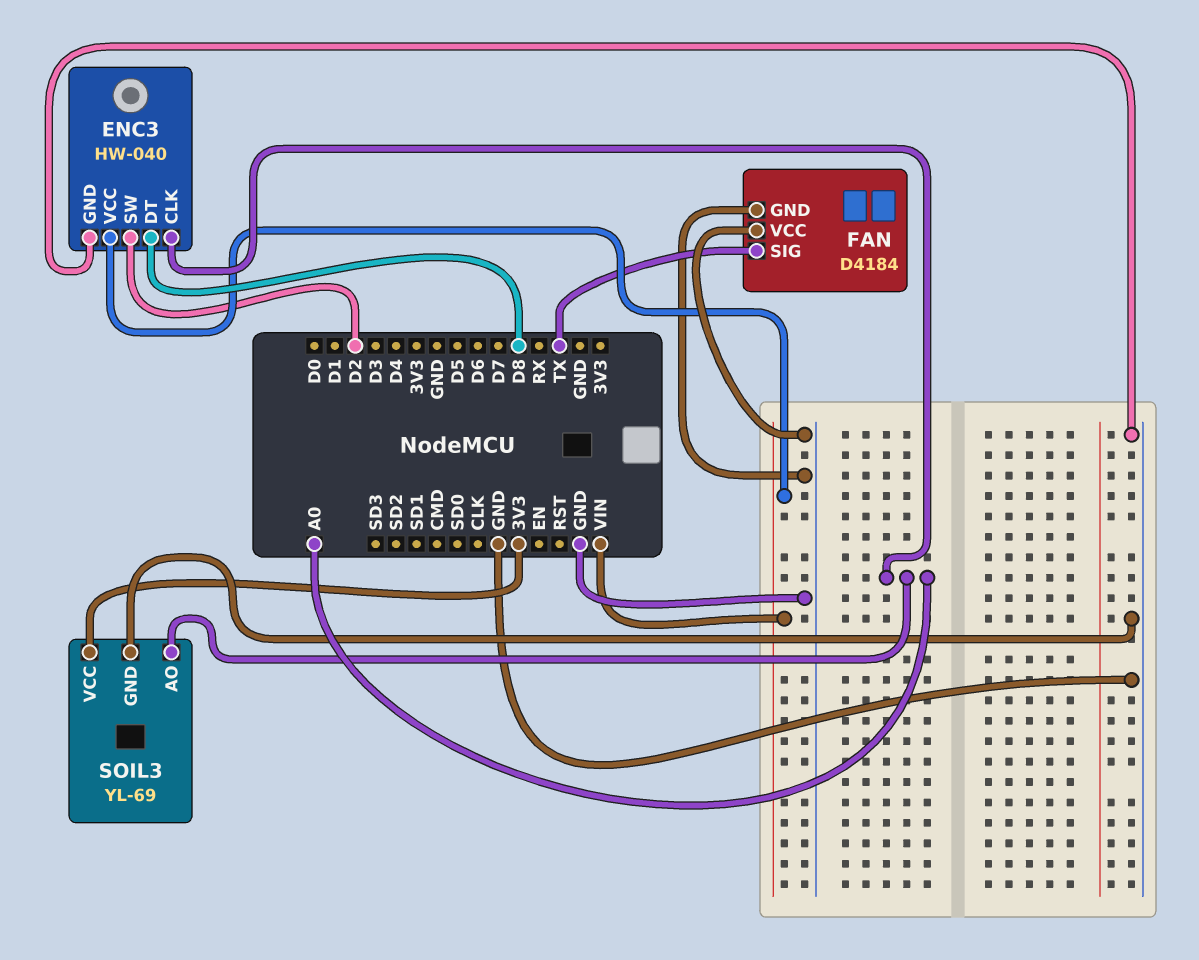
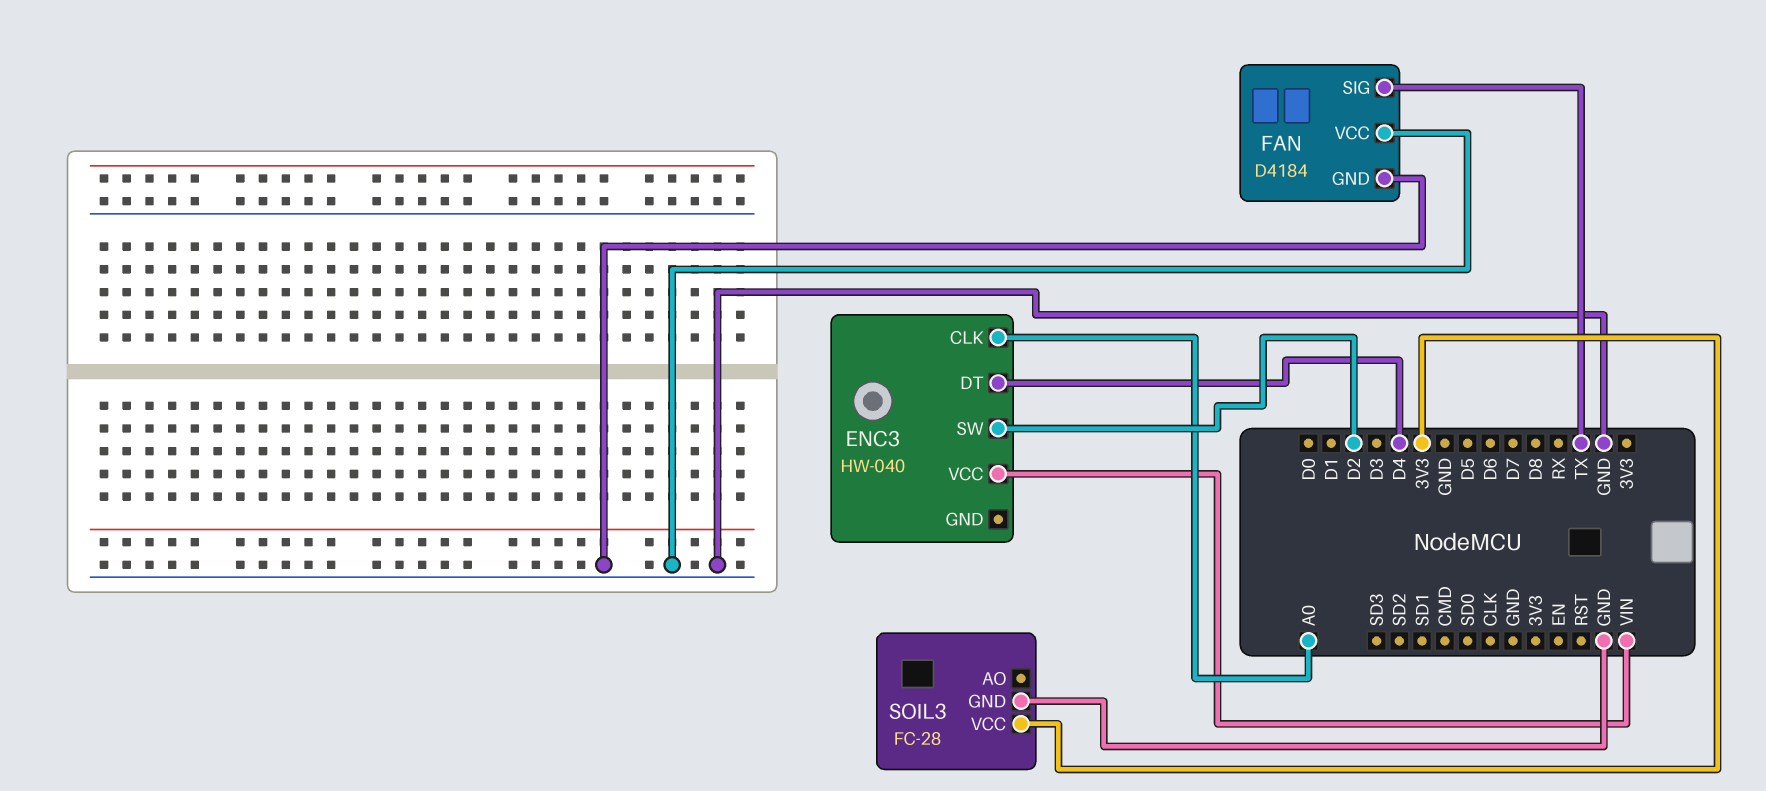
ENC3 pin DT: D8 -> D4
ENC3 pin GND: GND -> none
SOIL3: YL-69 -> FC-28
SOIL3 pin AO: A0 -> none

